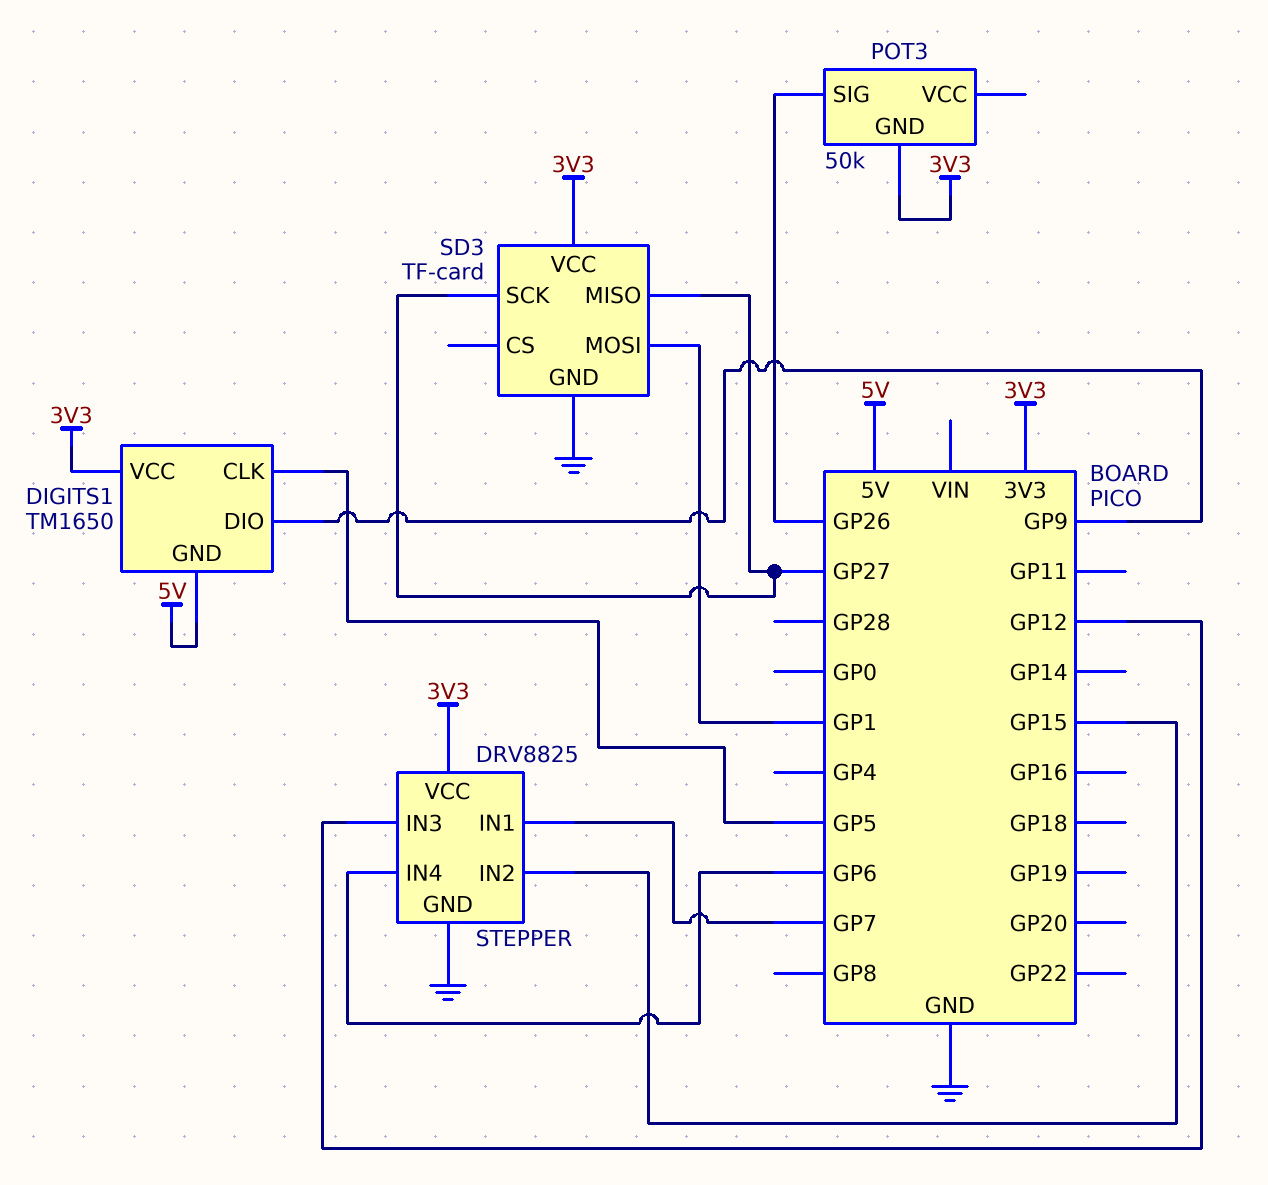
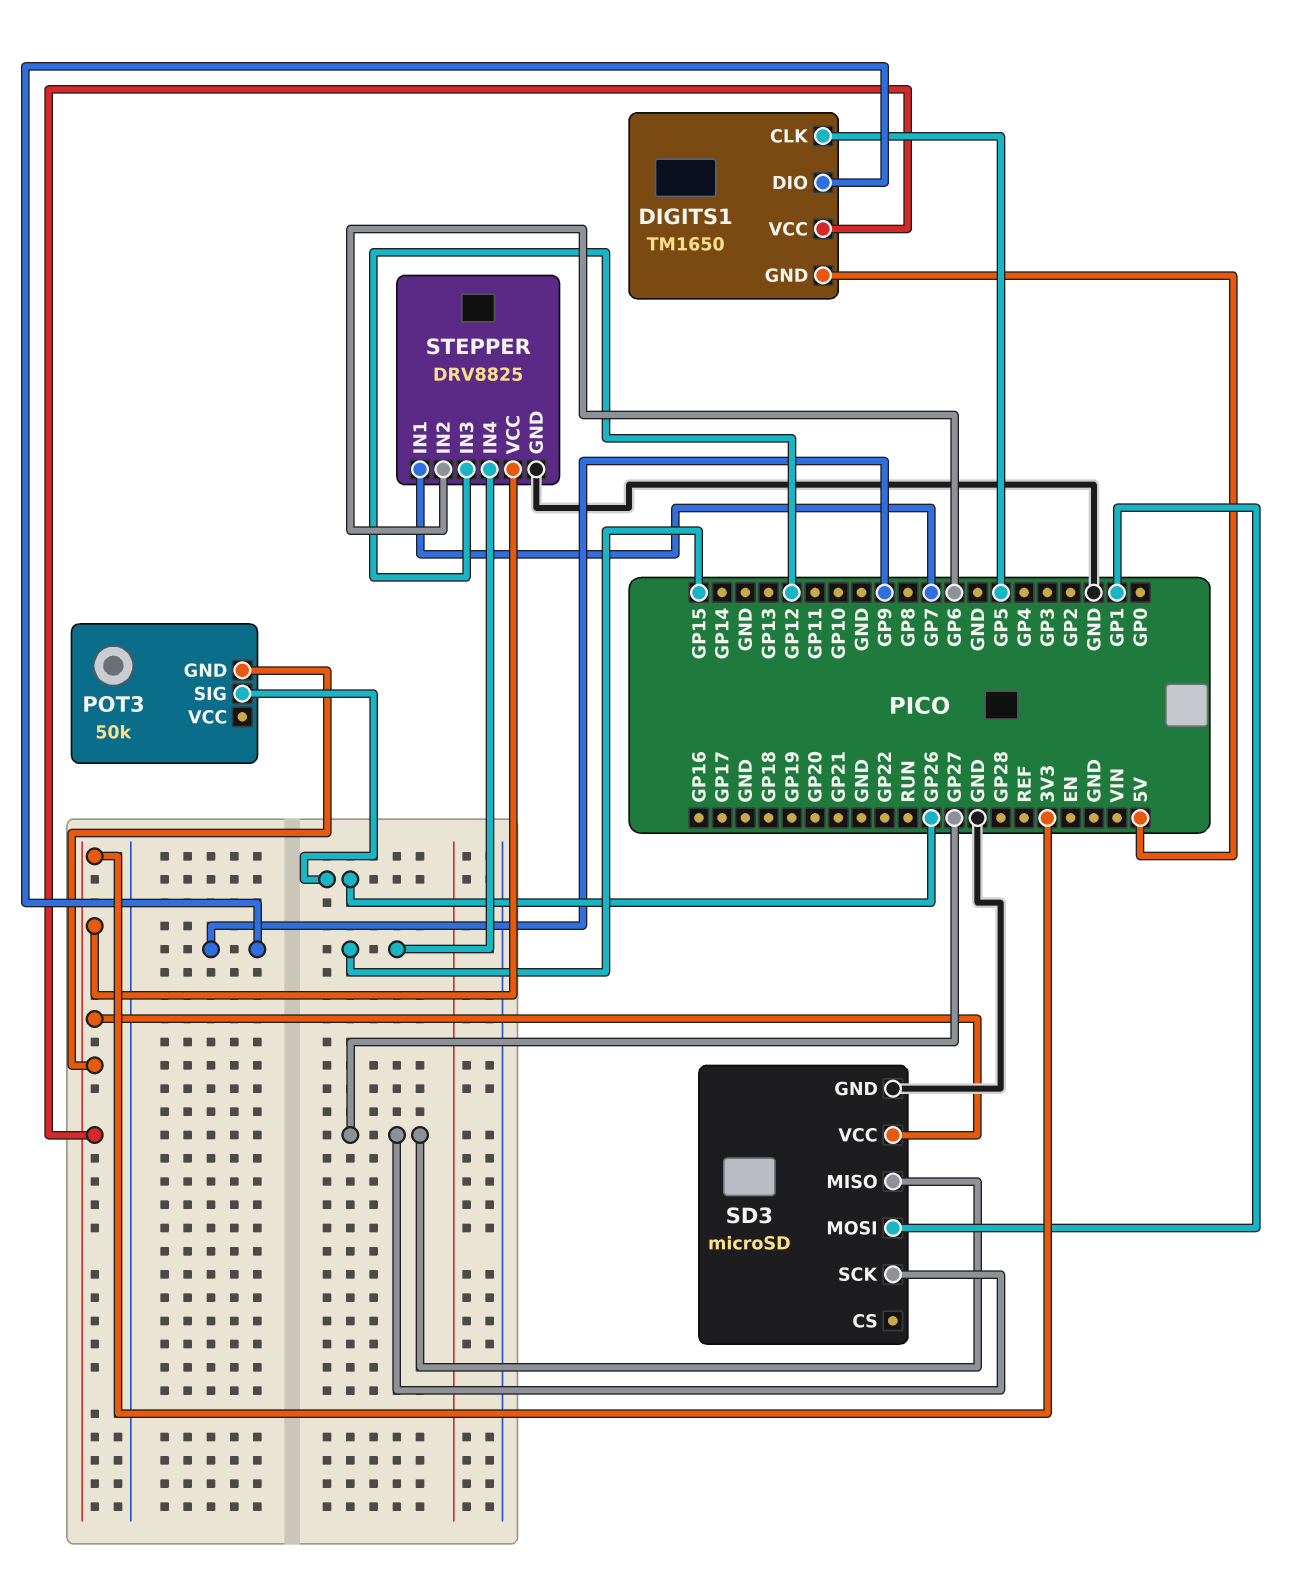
SD3: TF-card -> microSD
STEPPER pin IN2: GP15 -> GP6
STEPPER pin IN4: GP6 -> GP15

